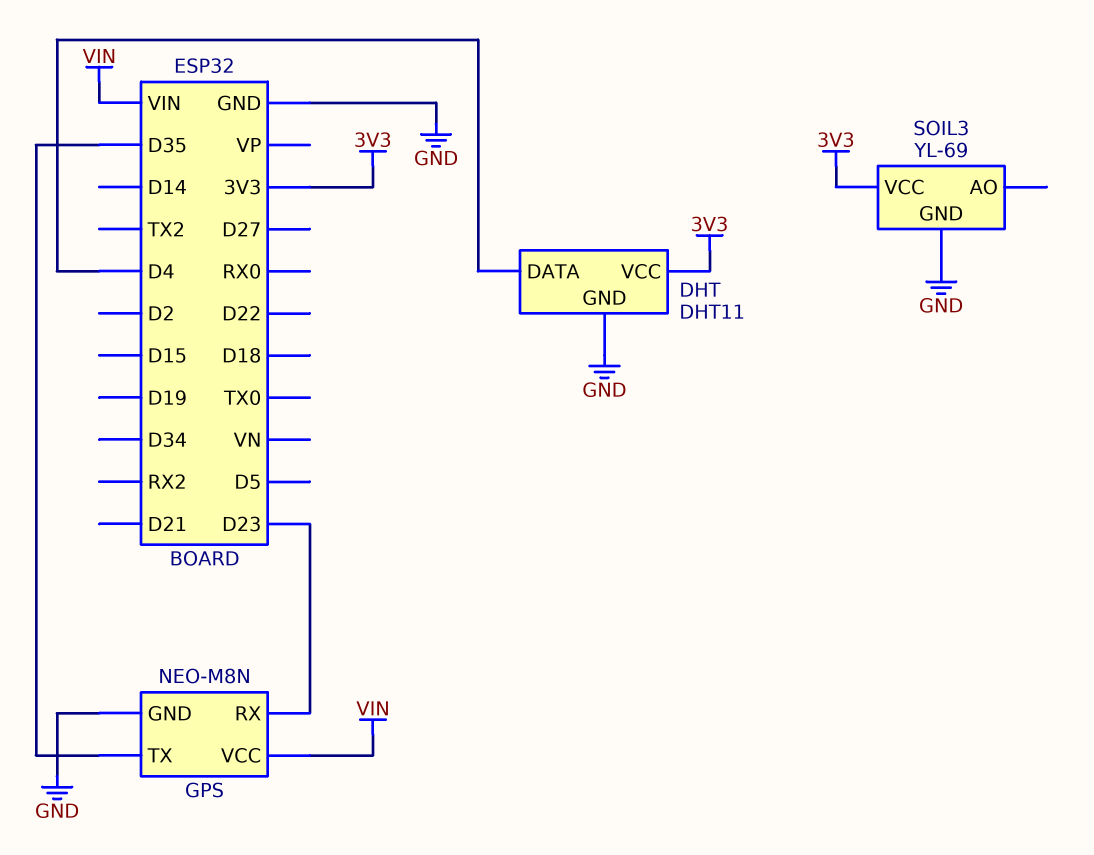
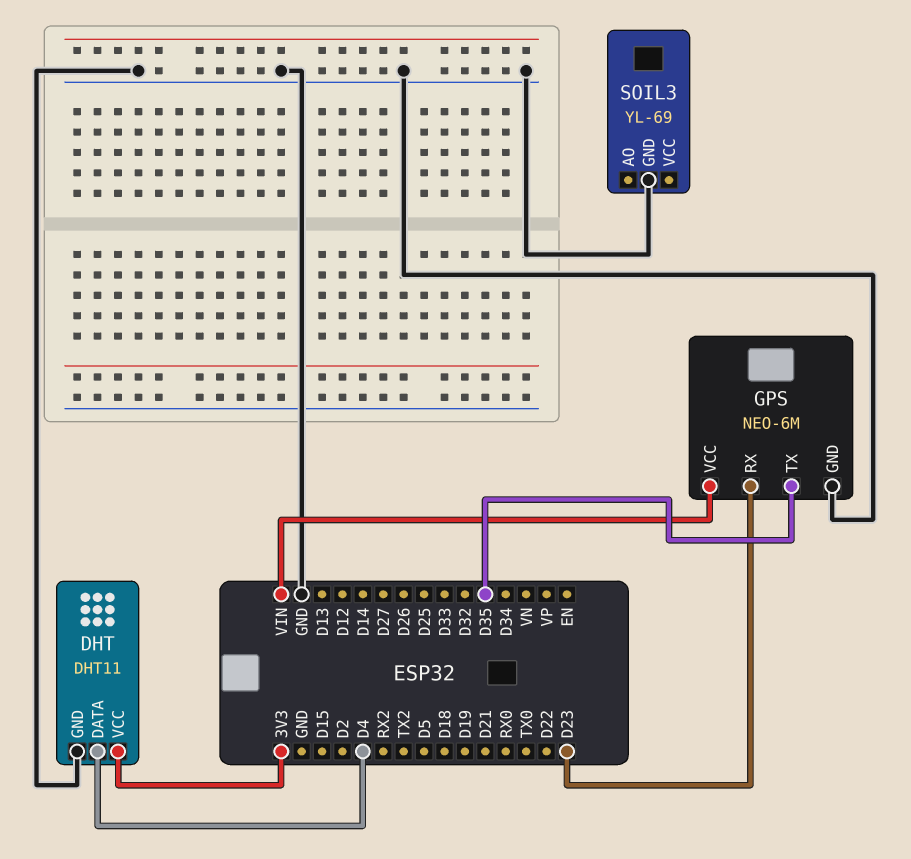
GPS: NEO-M8N -> NEO-6M
SOIL3 pin VCC: 3V3 -> none

